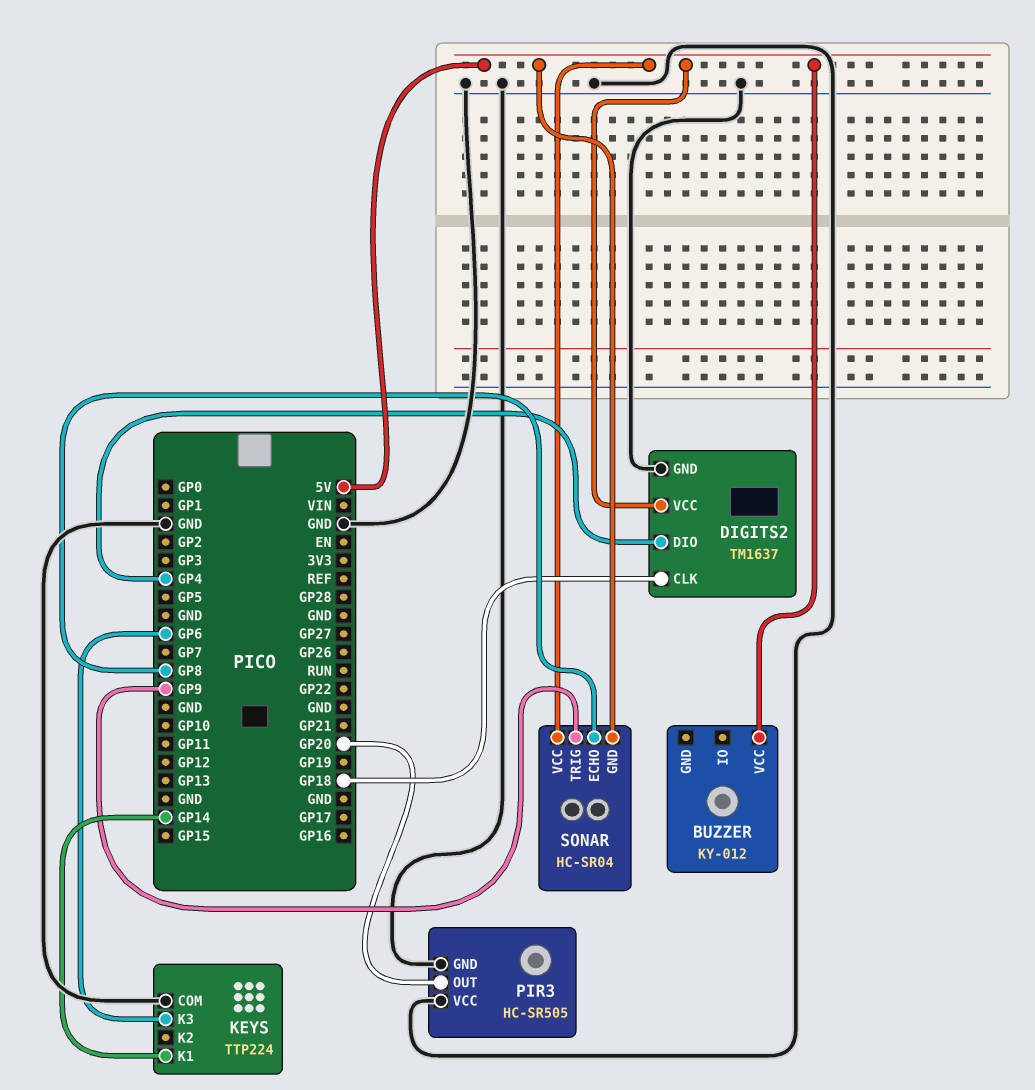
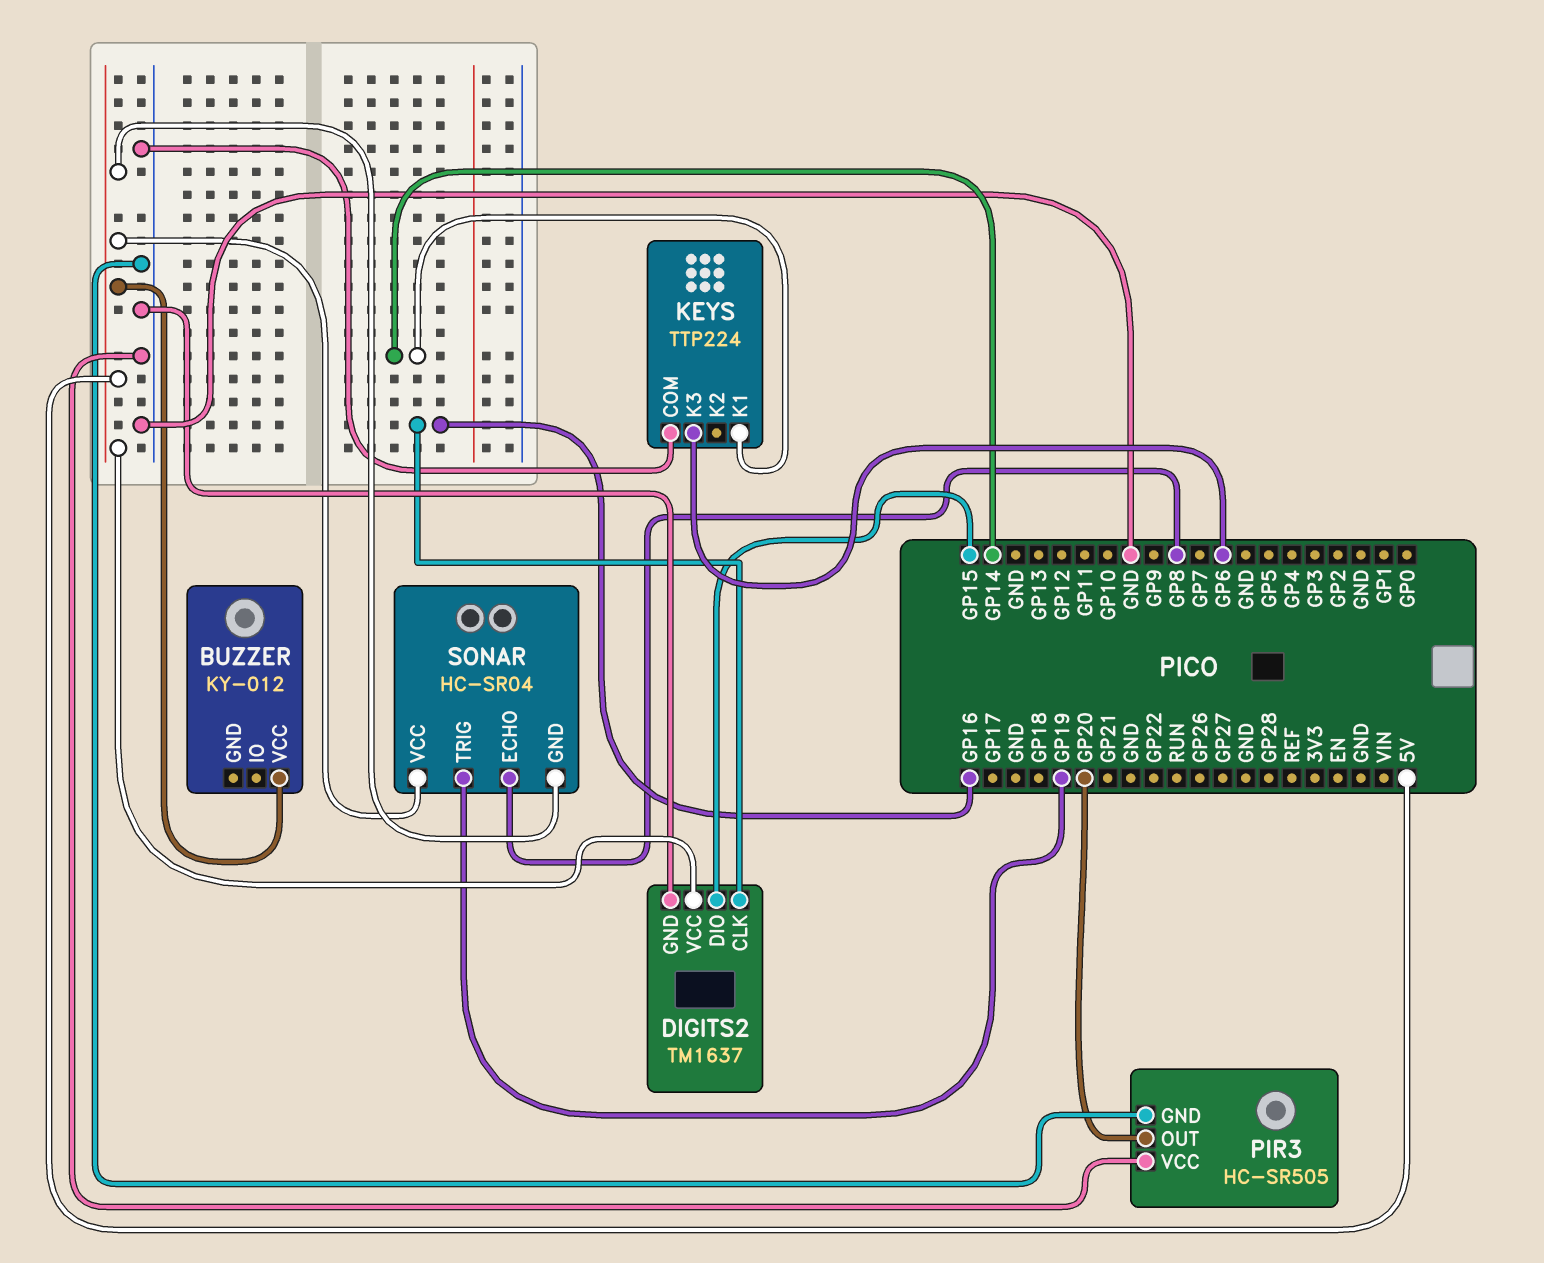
DIGITS2 pin CLK: GP18 -> GP16
DIGITS2 pin DIO: GP4 -> GP15
SONAR pin TRIG: GP9 -> GP19

